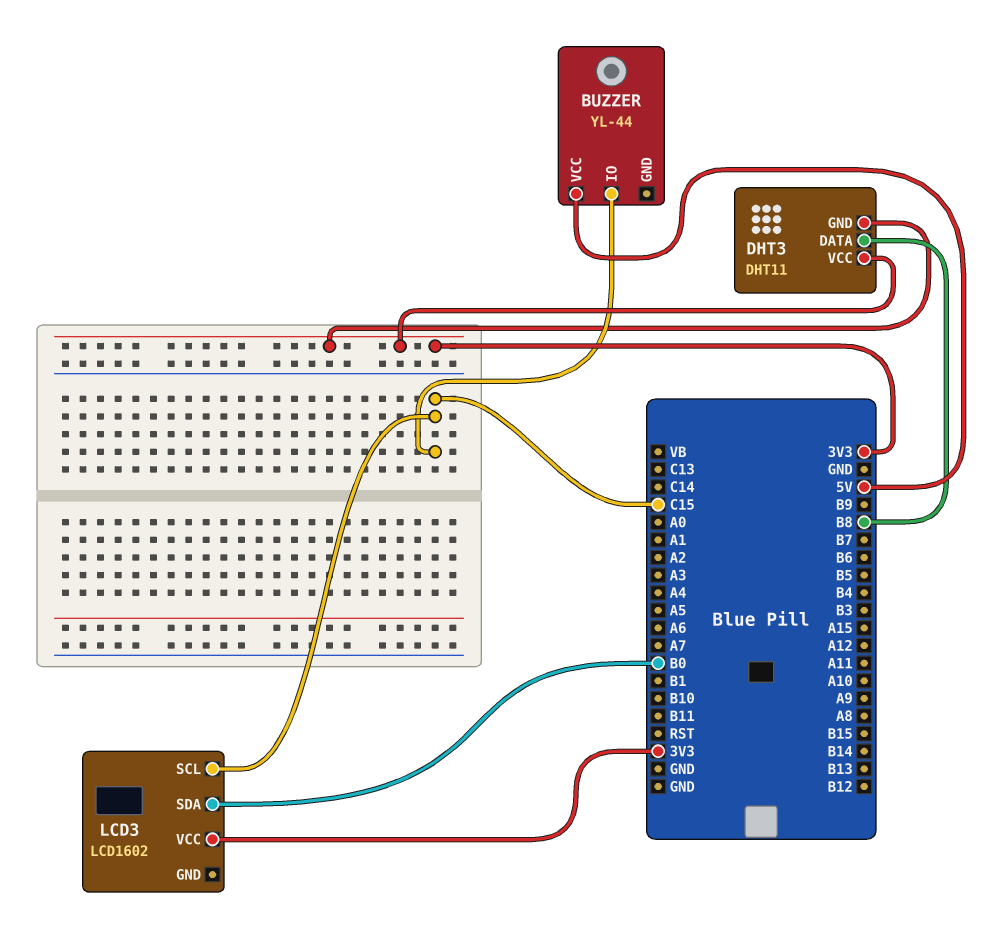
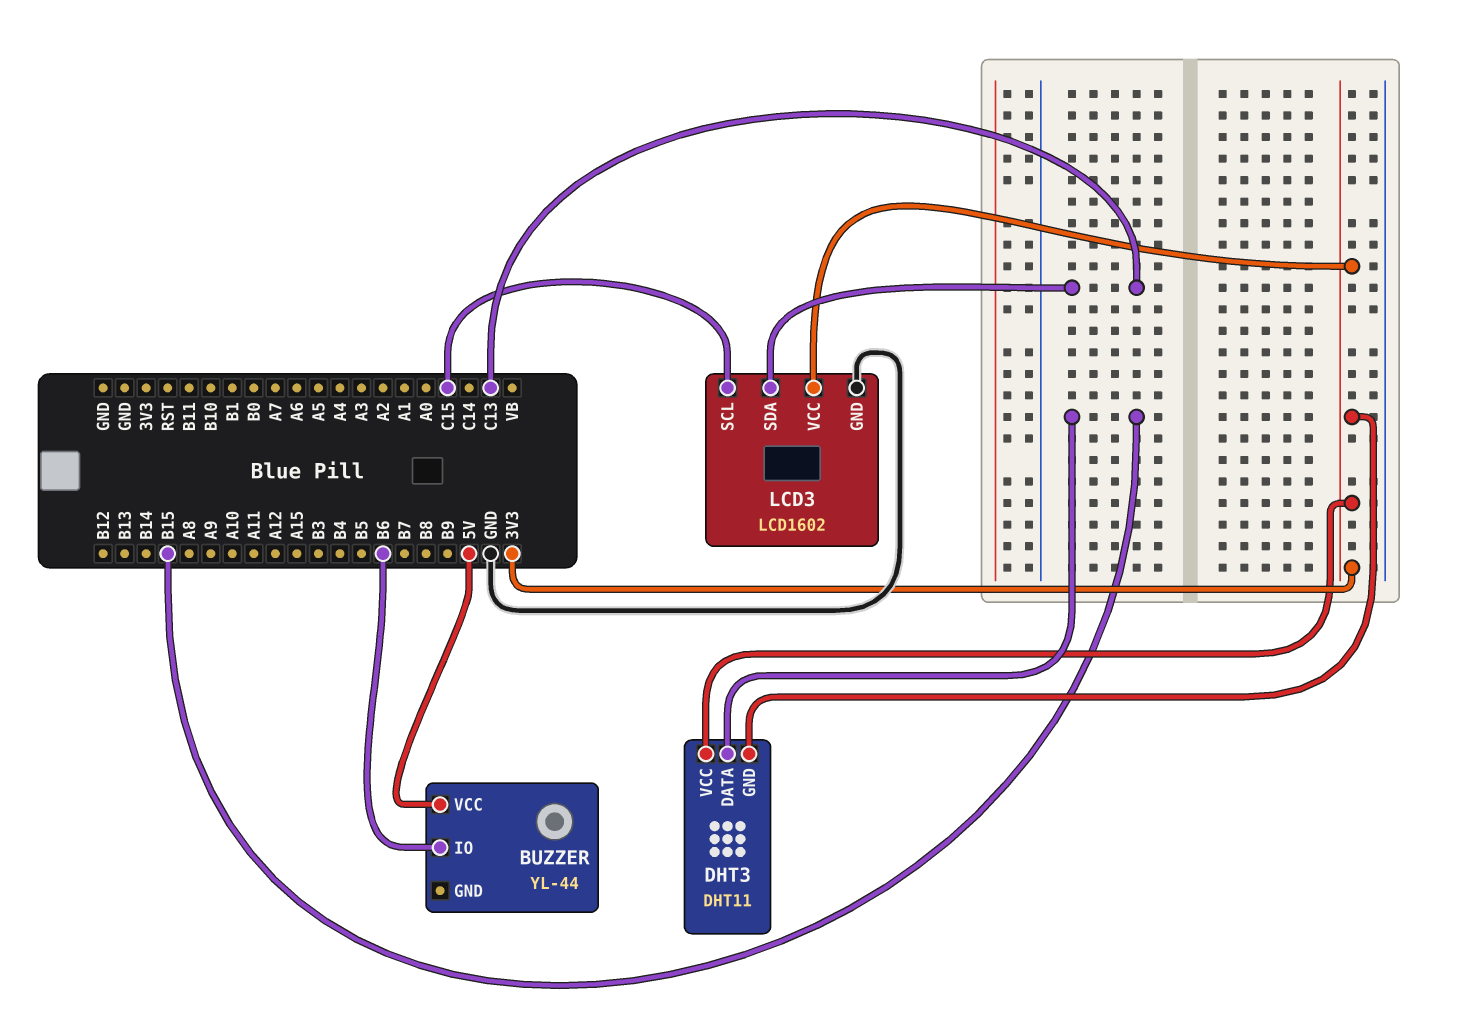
BUZZER pin IO: C15 -> B6
DHT3 pin DATA: B8 -> B15
LCD3 pin GND: none -> GND
LCD3 pin SDA: B0 -> C13

